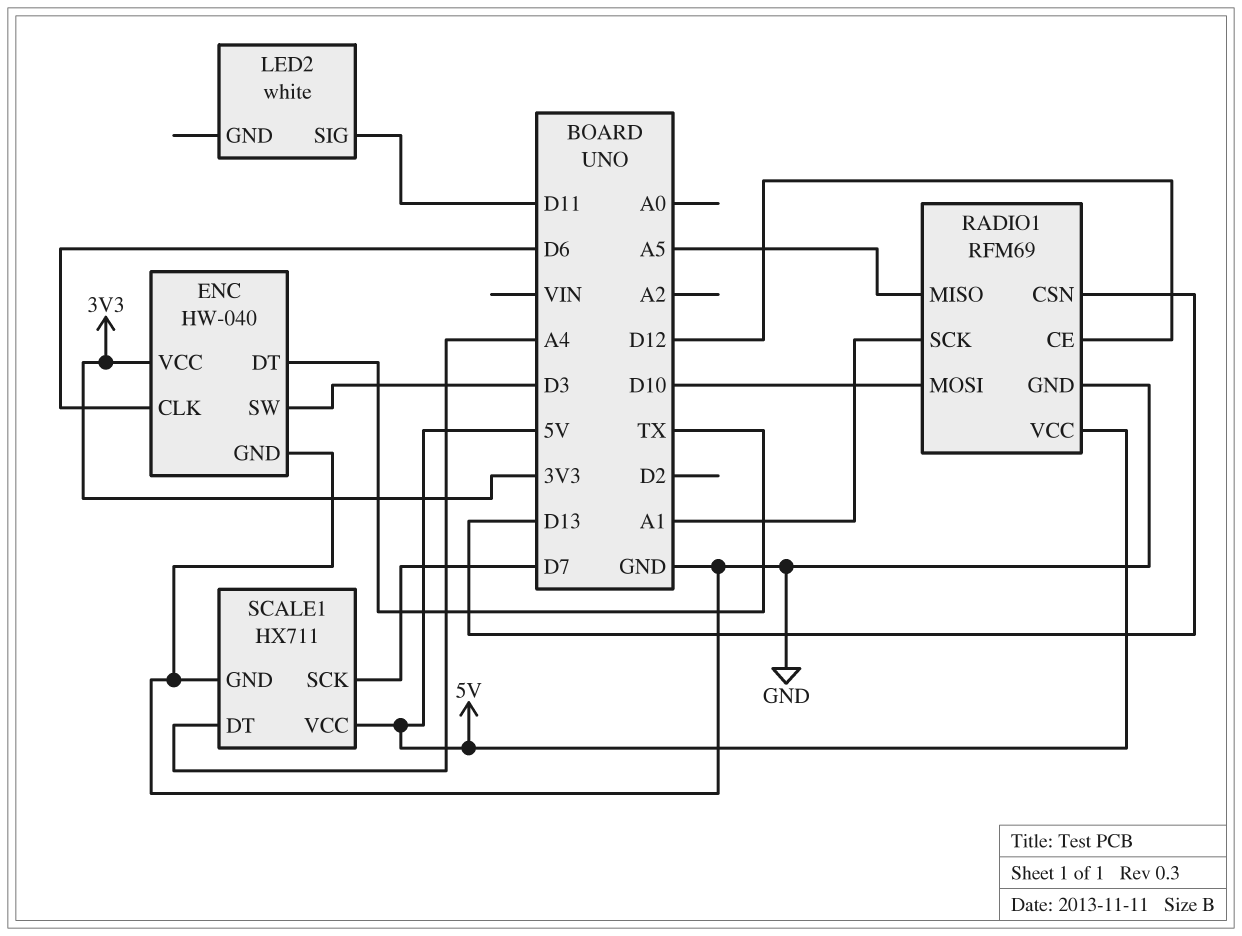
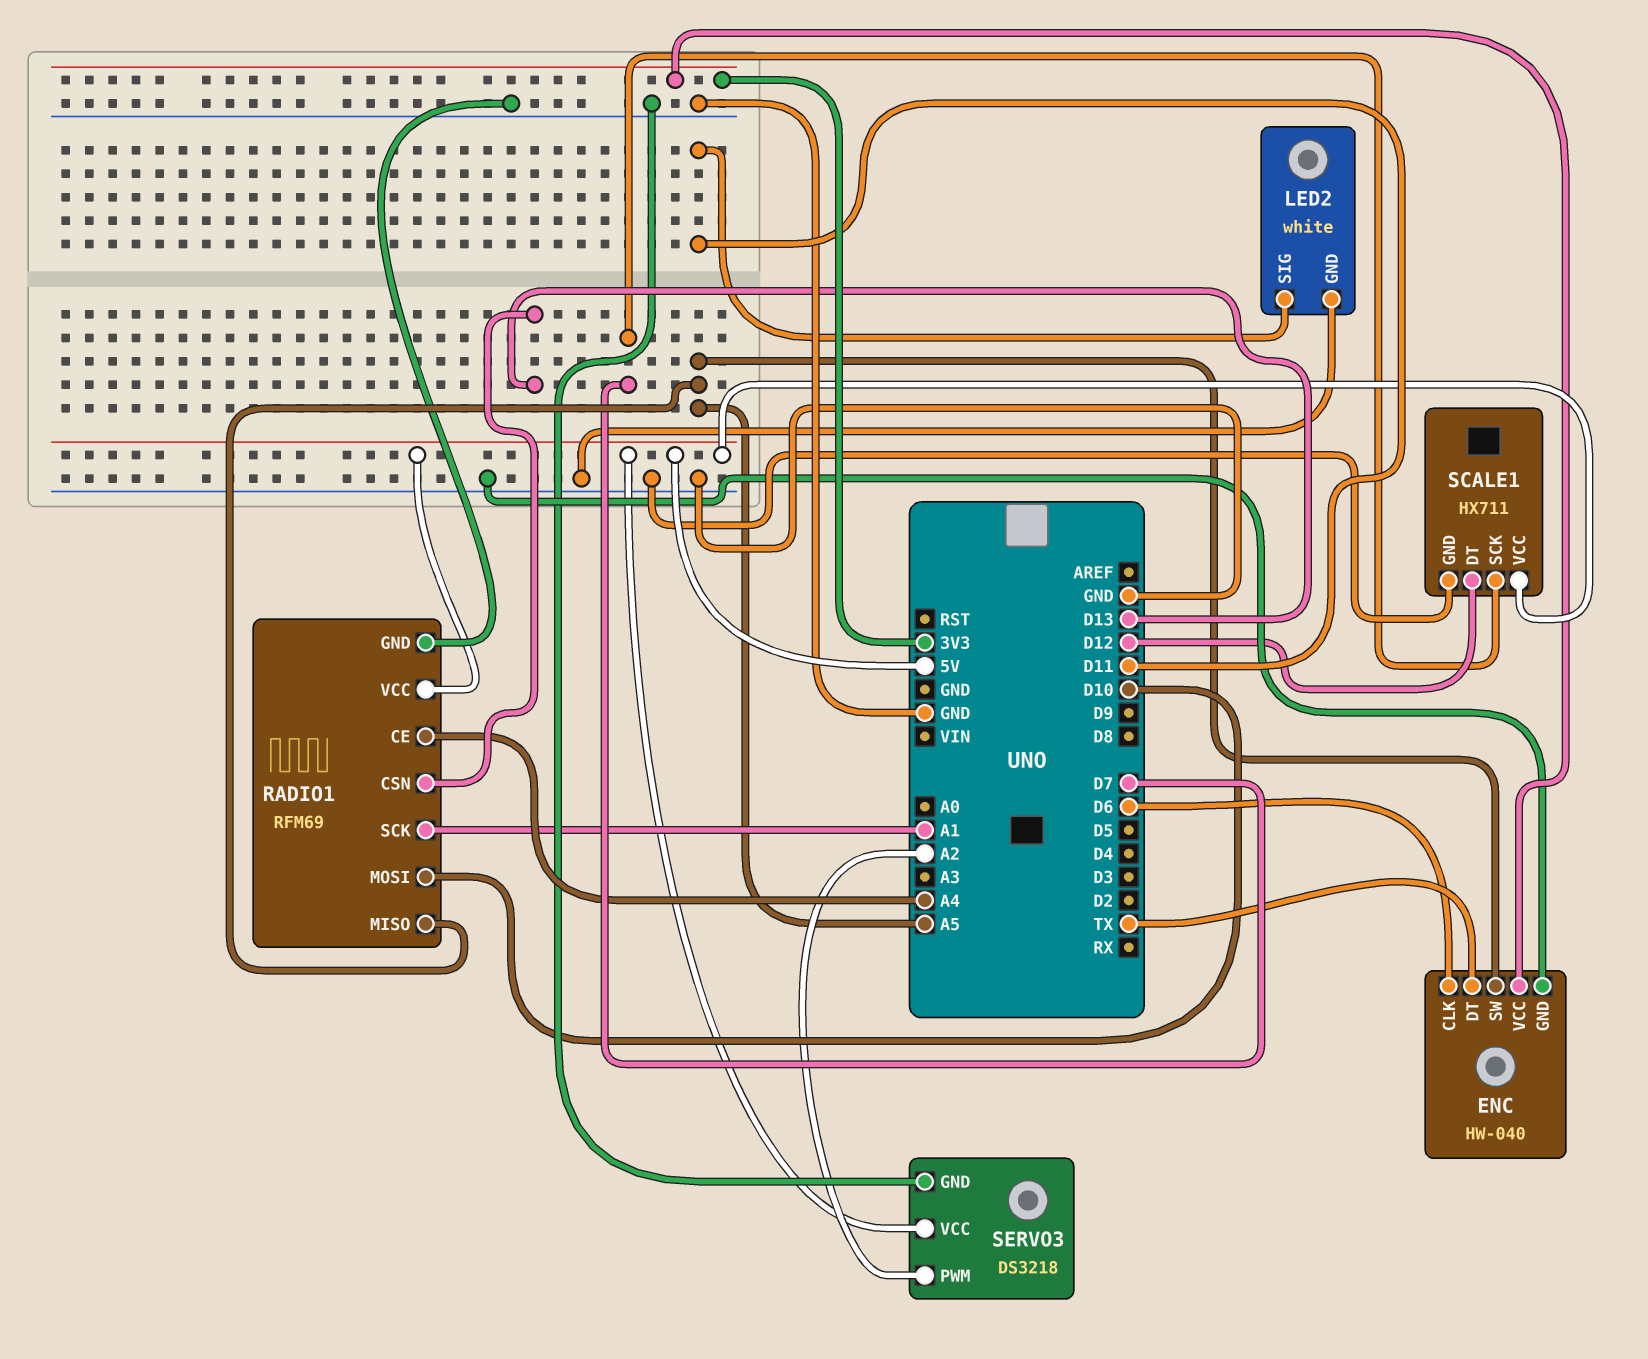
ENC pin SW: D3 -> A5
LED2 pin GND: none -> GND
RADIO1 pin CE: D12 -> A4
SCALE1 pin DT: A4 -> D12
SERVO3: none -> DS3218
SERVO3 pin GND: none -> GND
SERVO3 pin PWM: none -> A2
SERVO3 pin VCC: none -> 5V

